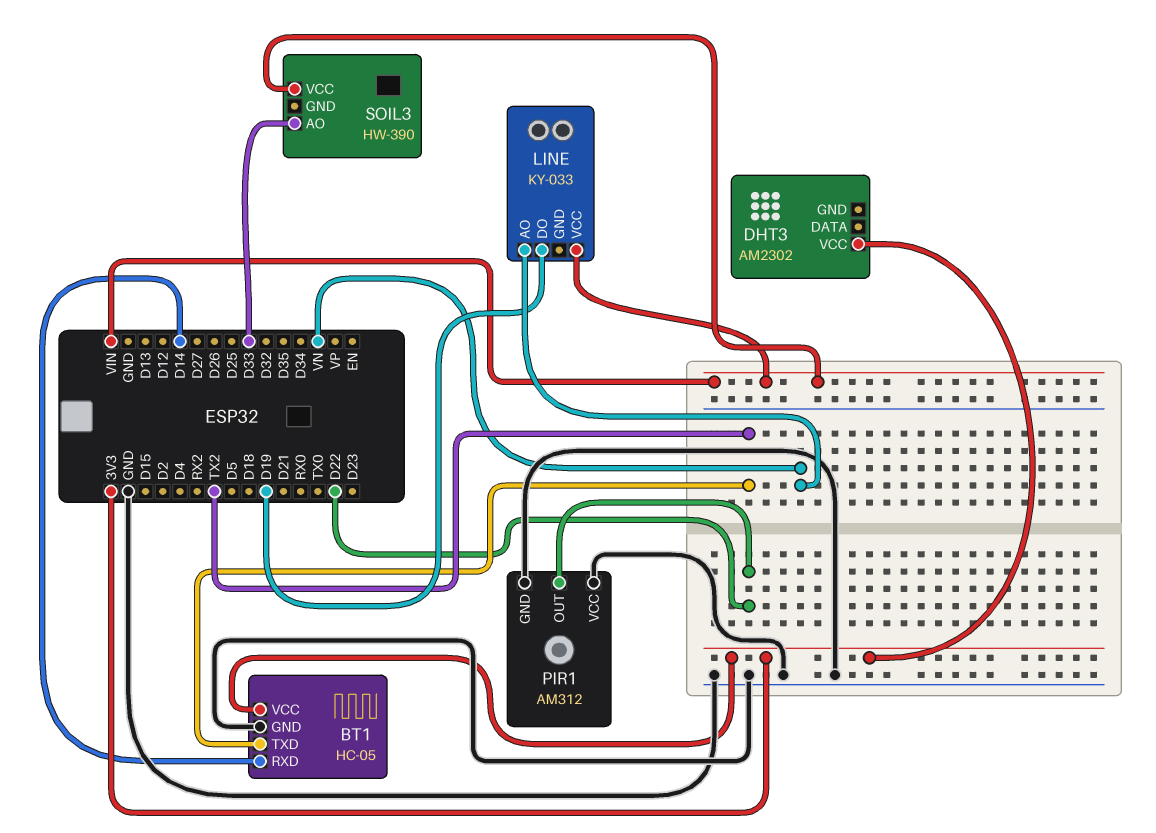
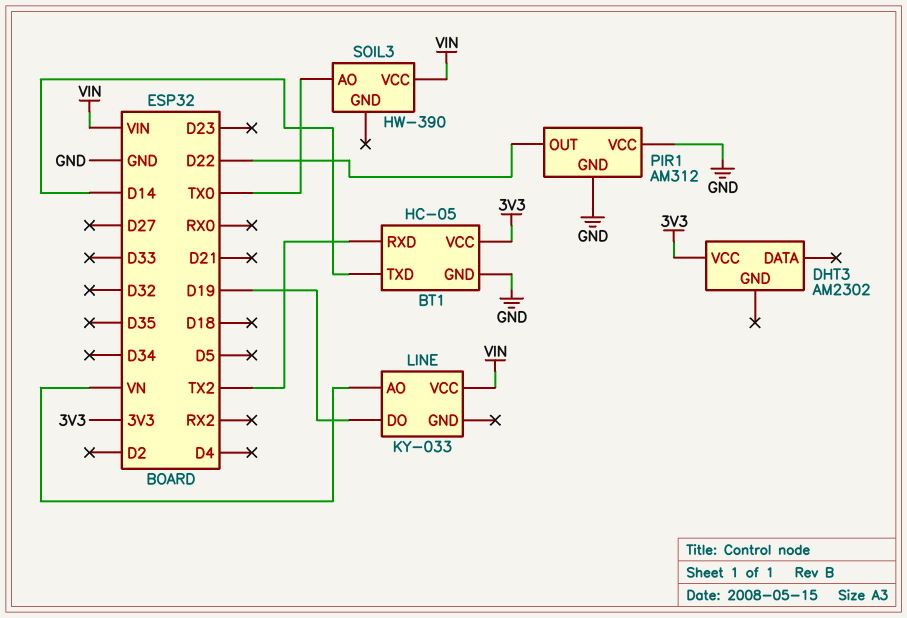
BT1 pin RXD: D14 -> TX2
BT1 pin TXD: TX2 -> D14
SOIL3 pin AO: D33 -> TX0

